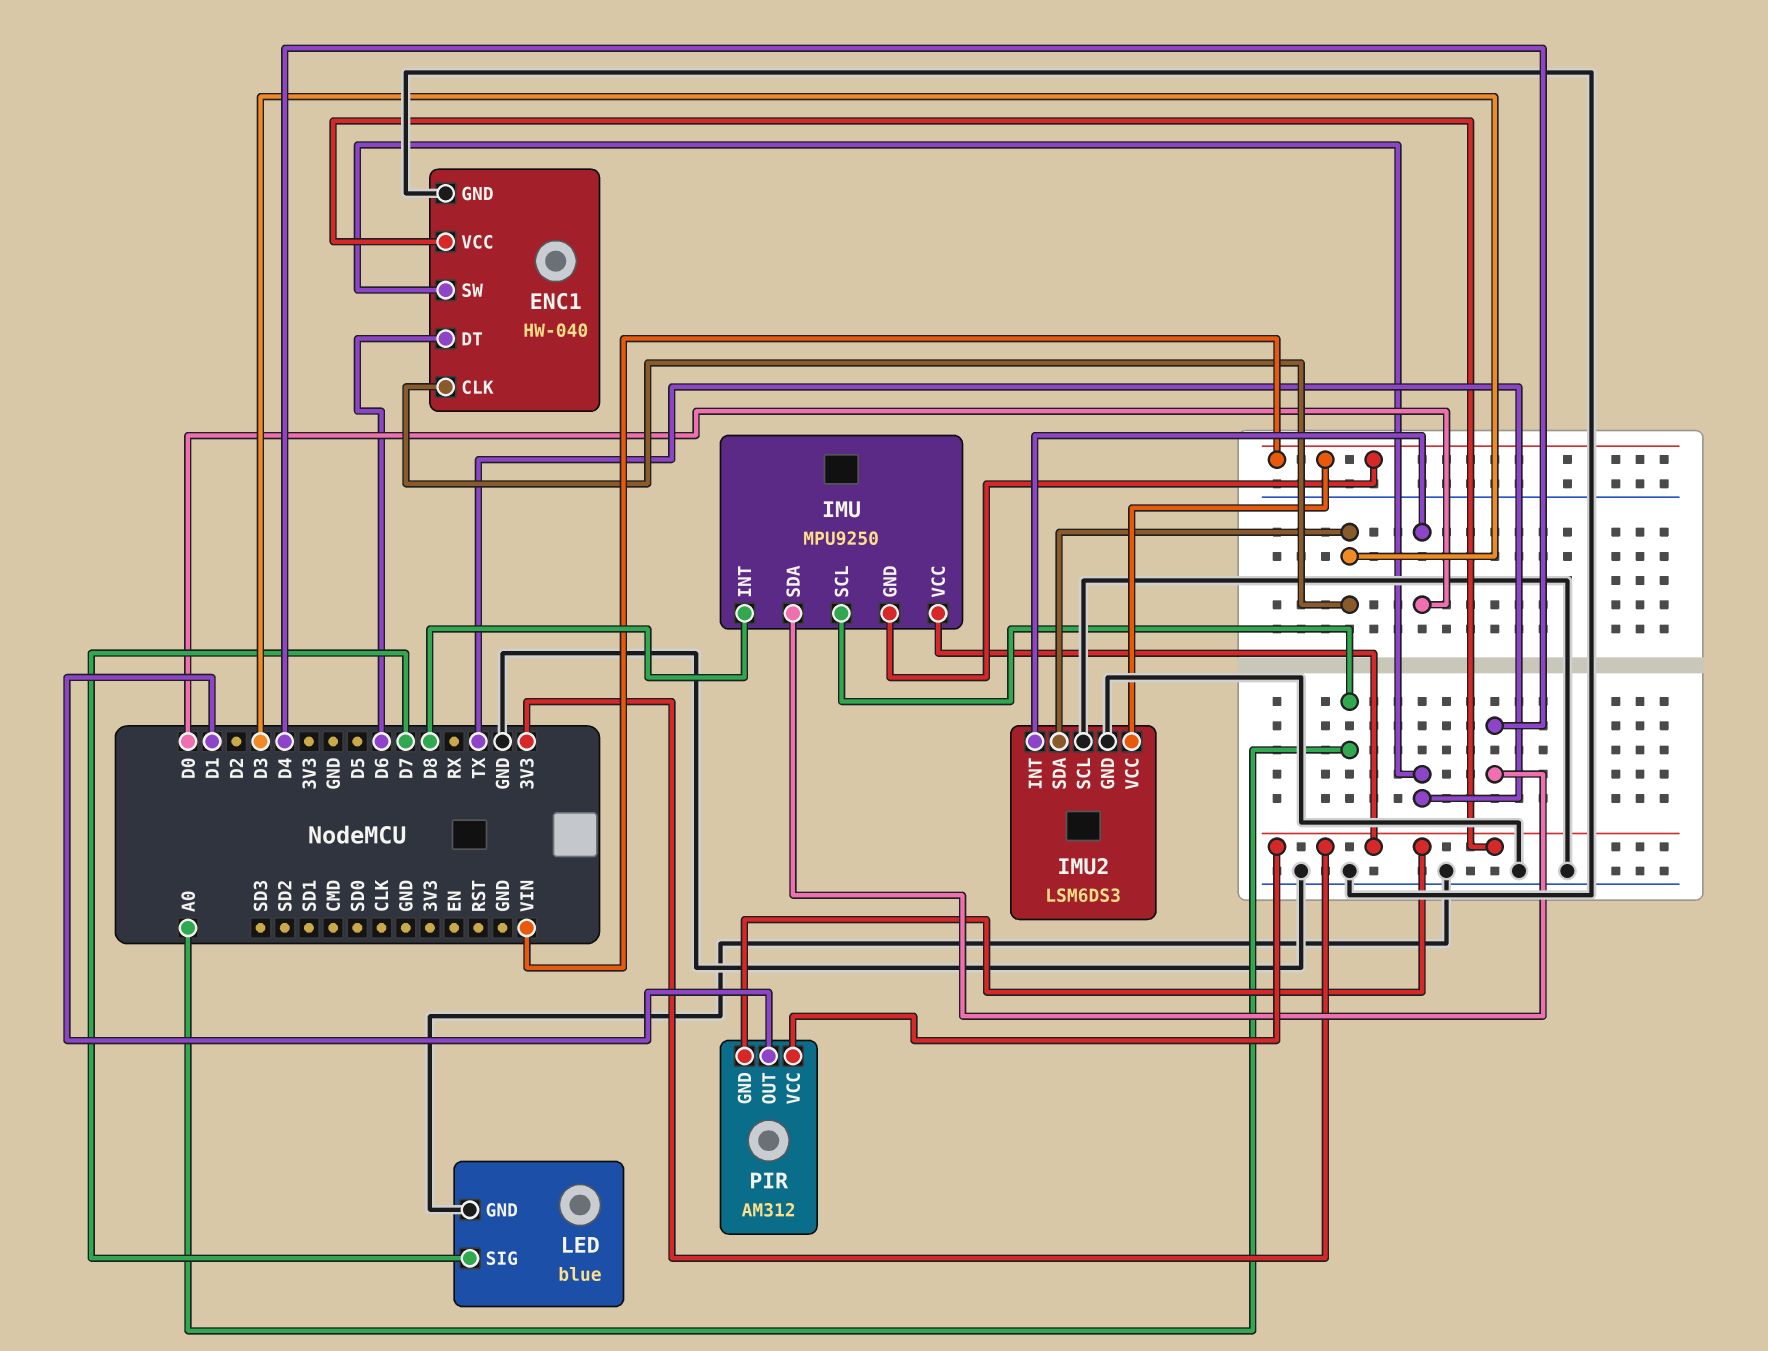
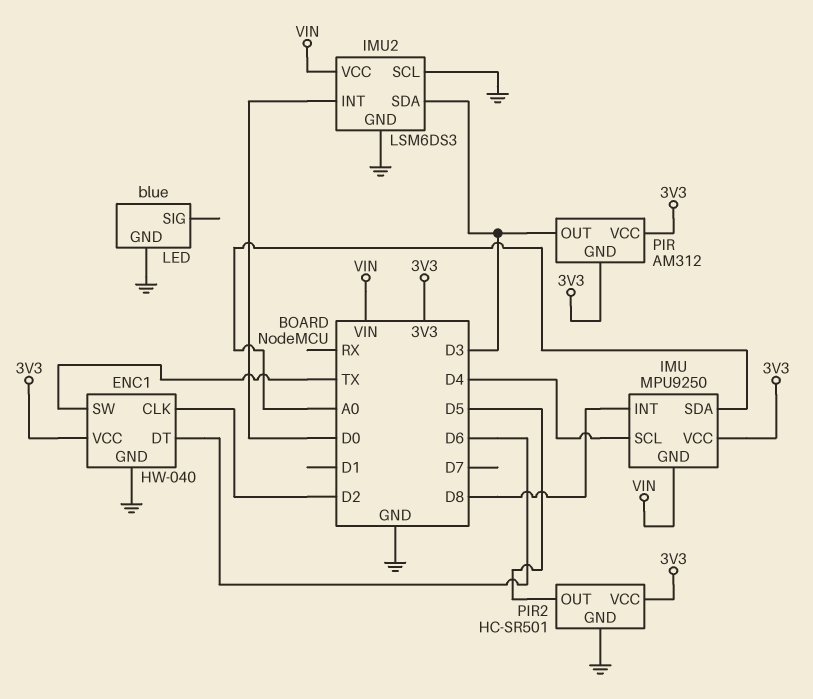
ENC1 pin CLK: D3 -> D2
IMU pin SCL: A0 -> D4
IMU pin SDA: D4 -> A0
LED pin SIG: D7 -> none
PIR pin OUT: D1 -> D3
PIR2: none -> HC-SR501
PIR2 pin GND: none -> GND
PIR2 pin OUT: none -> D5
PIR2 pin VCC: none -> 3V3

